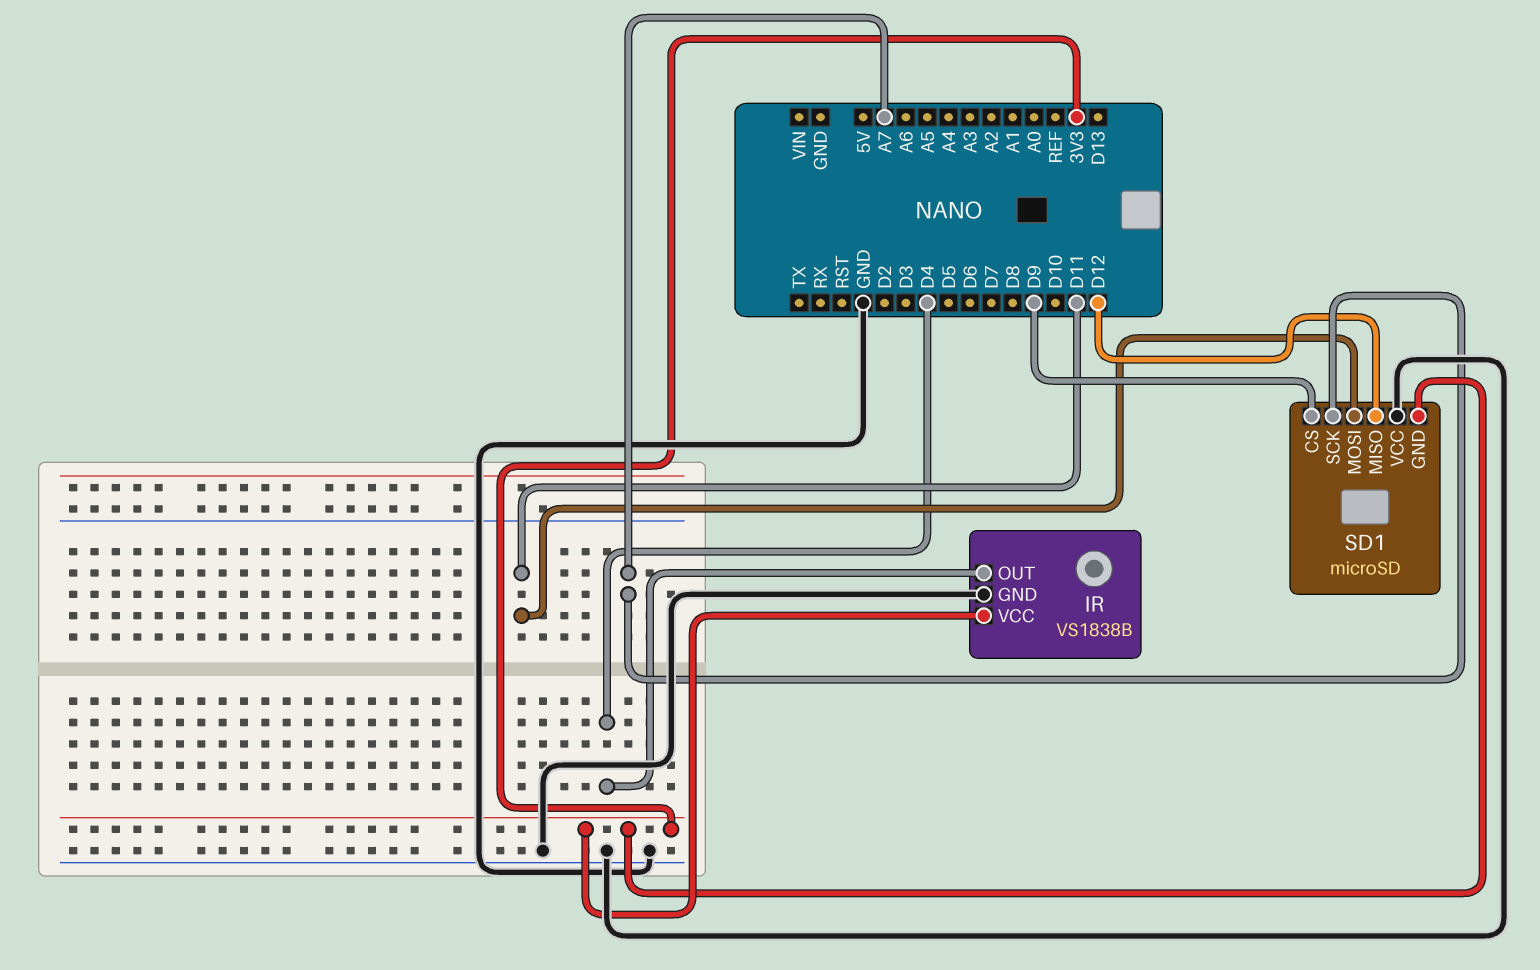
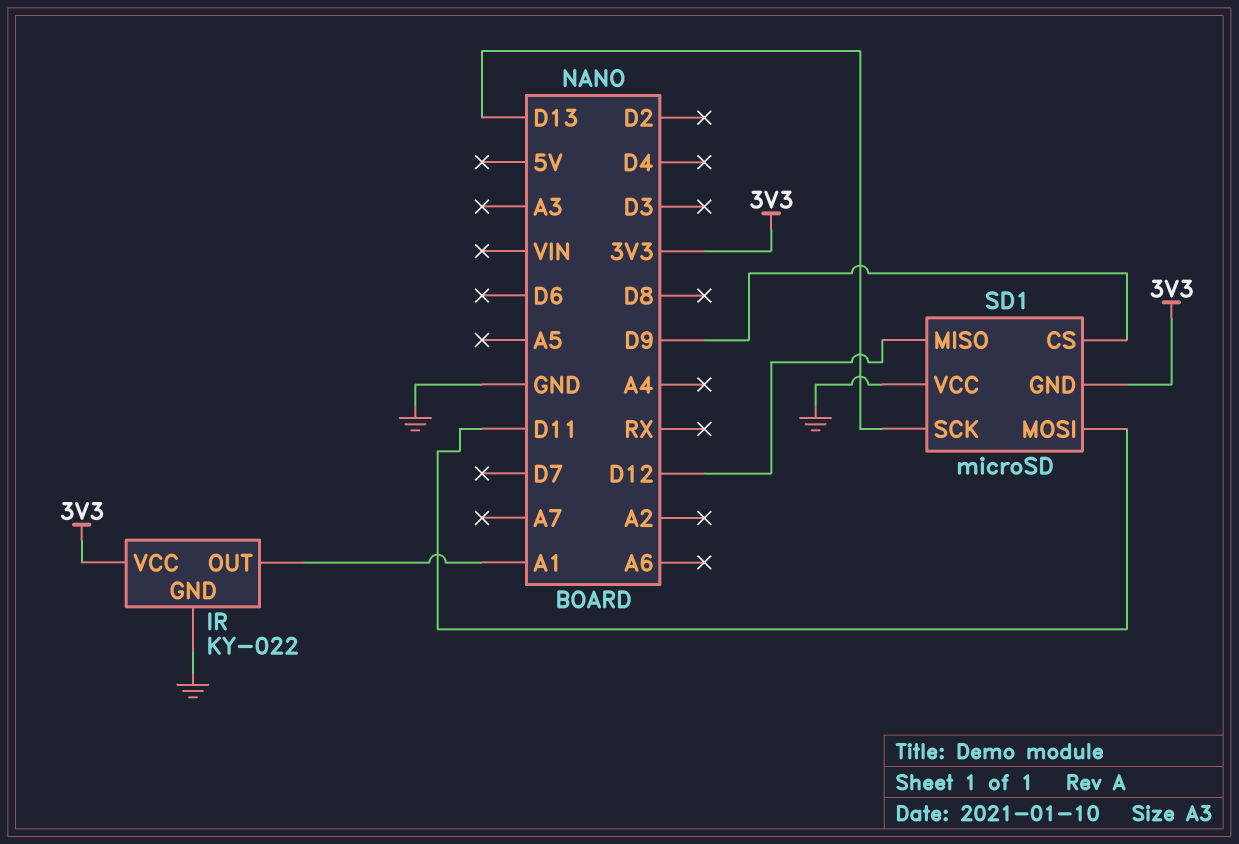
IR: VS1838B -> KY-022
IR pin OUT: D4 -> A1
SD1 pin SCK: A7 -> D13

